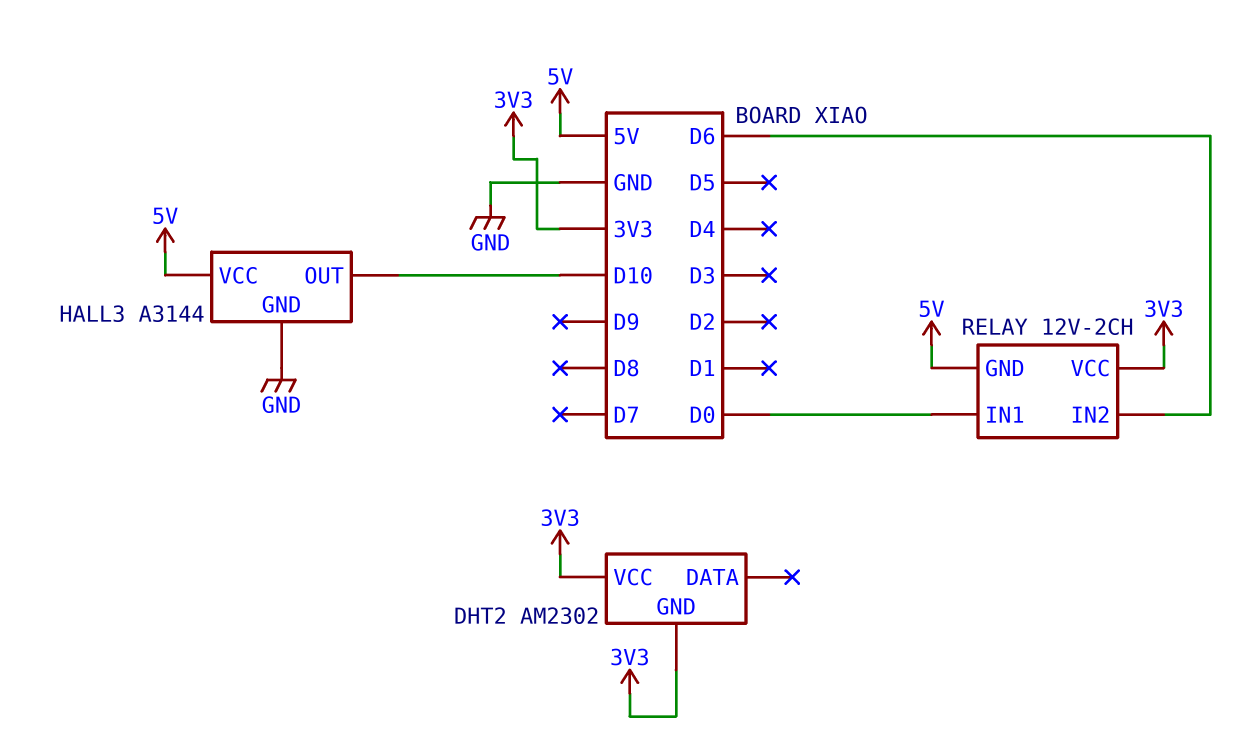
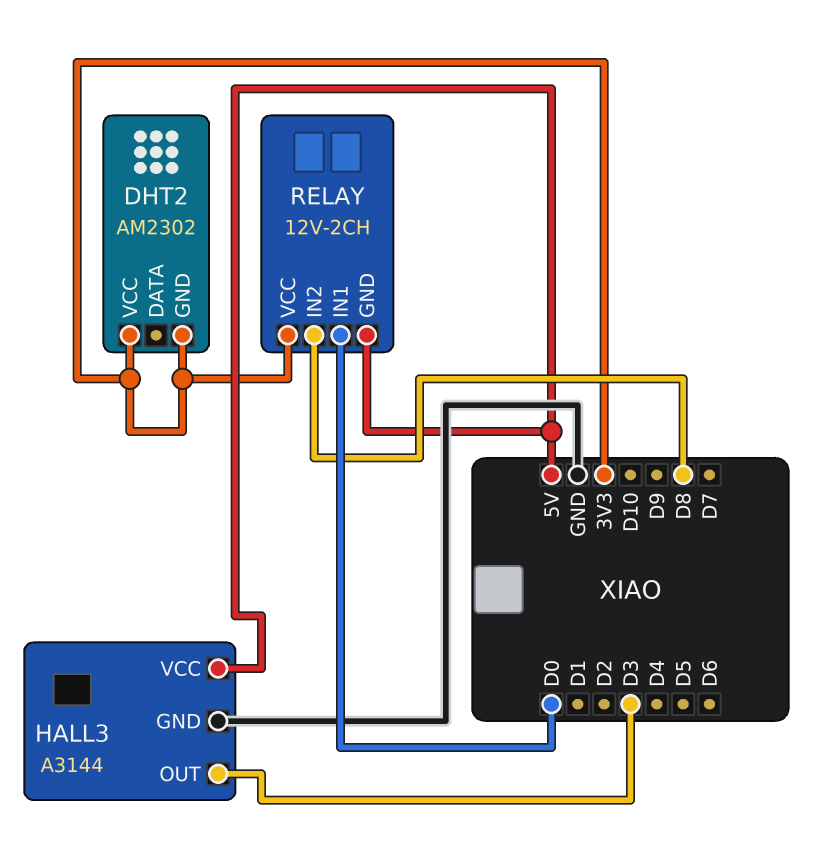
HALL3 pin OUT: D10 -> D3
RELAY pin IN2: D6 -> D8

